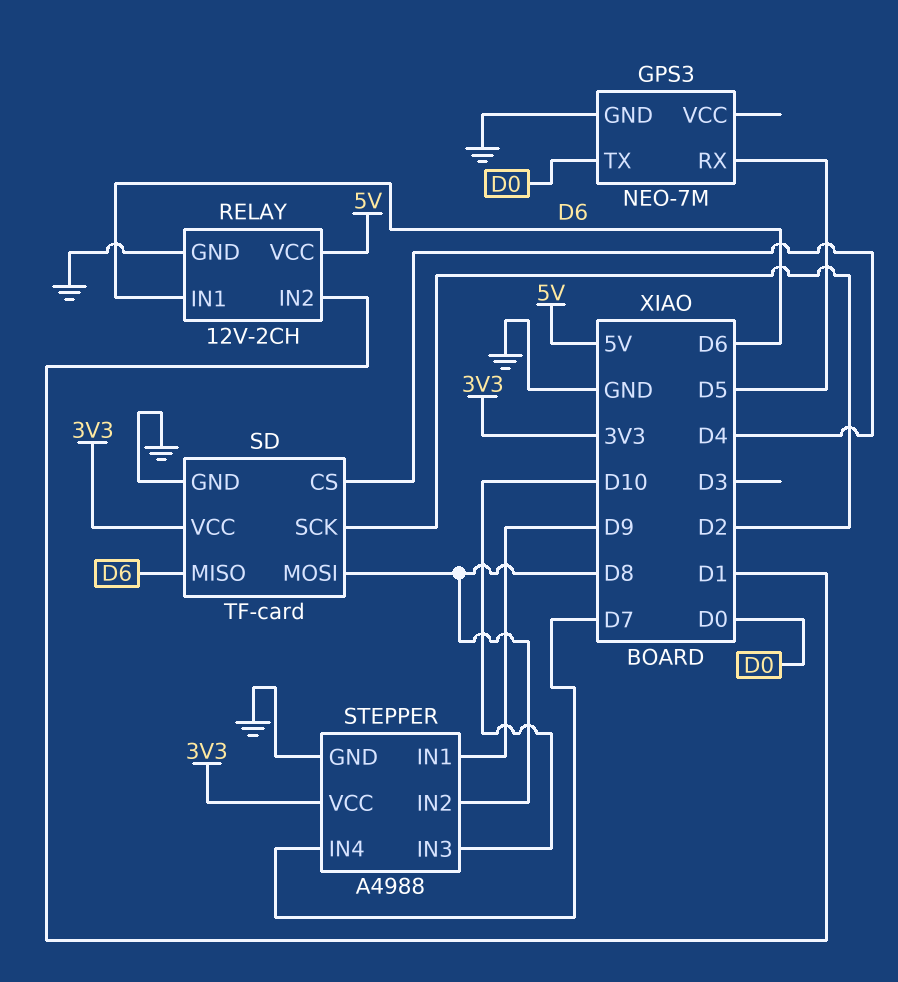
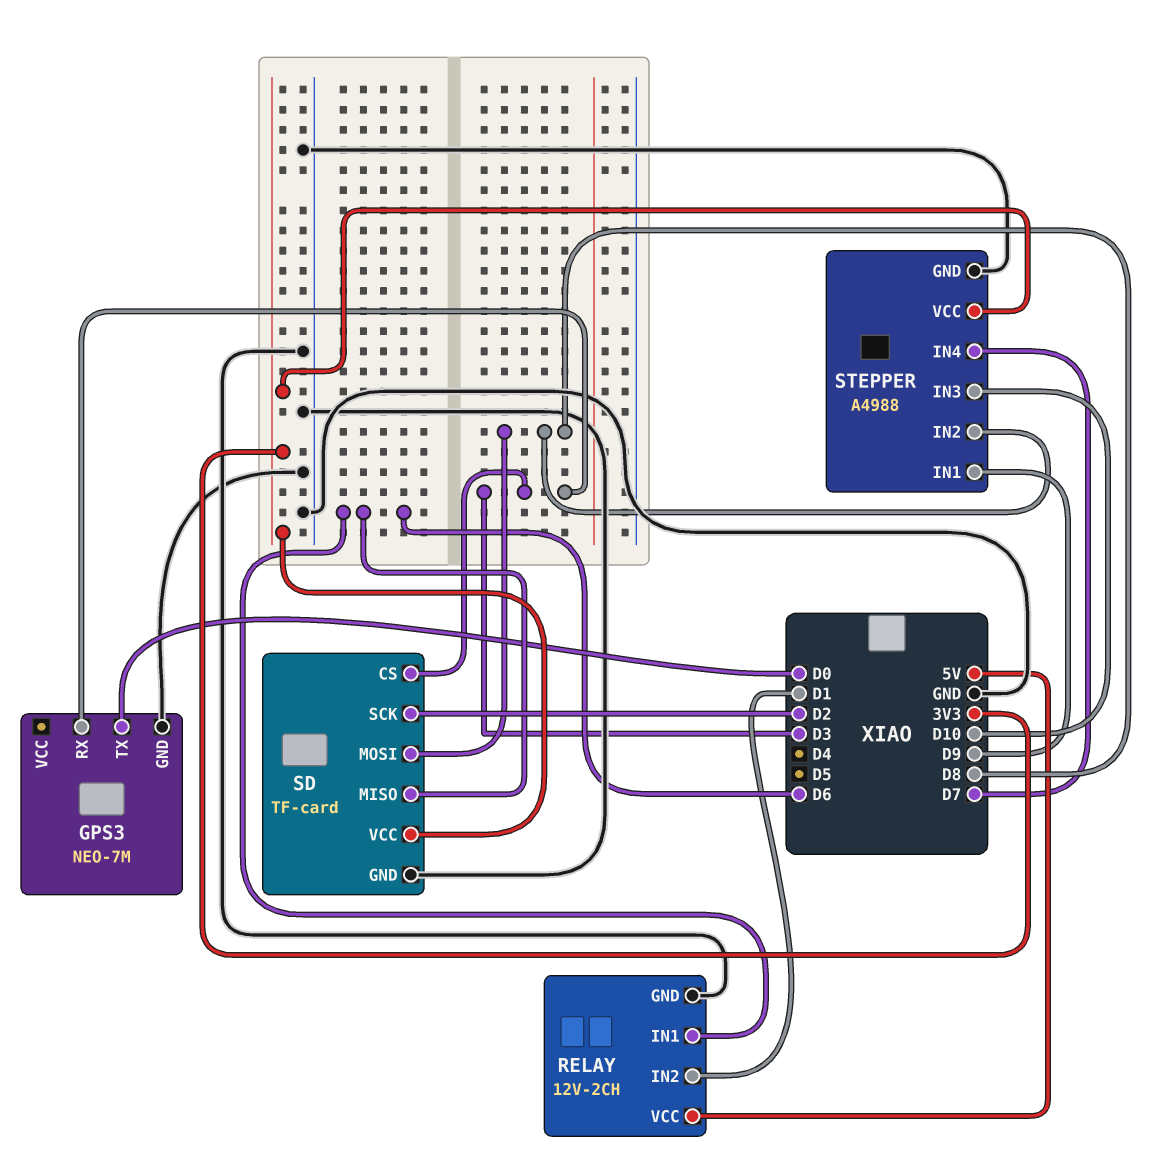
GPS3 pin RX: D5 -> D3
SD pin CS: D4 -> D3

